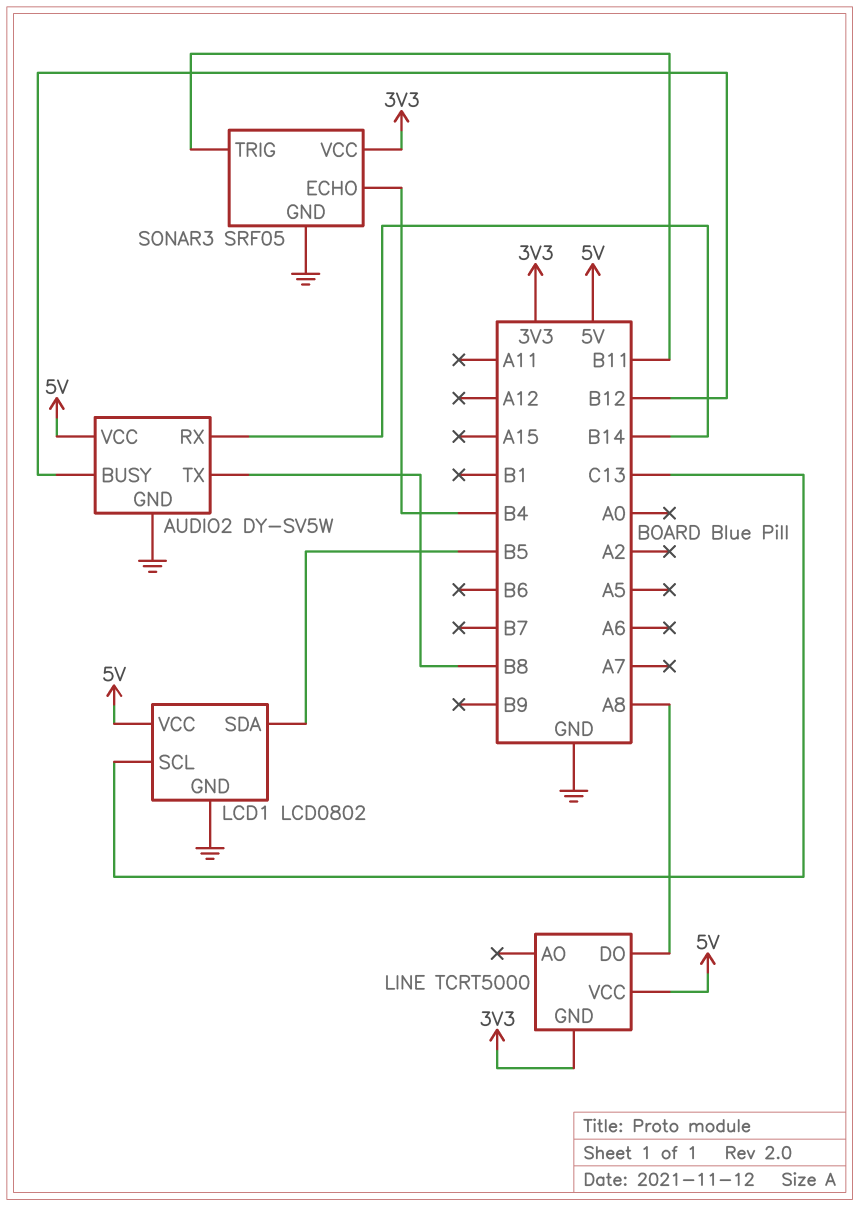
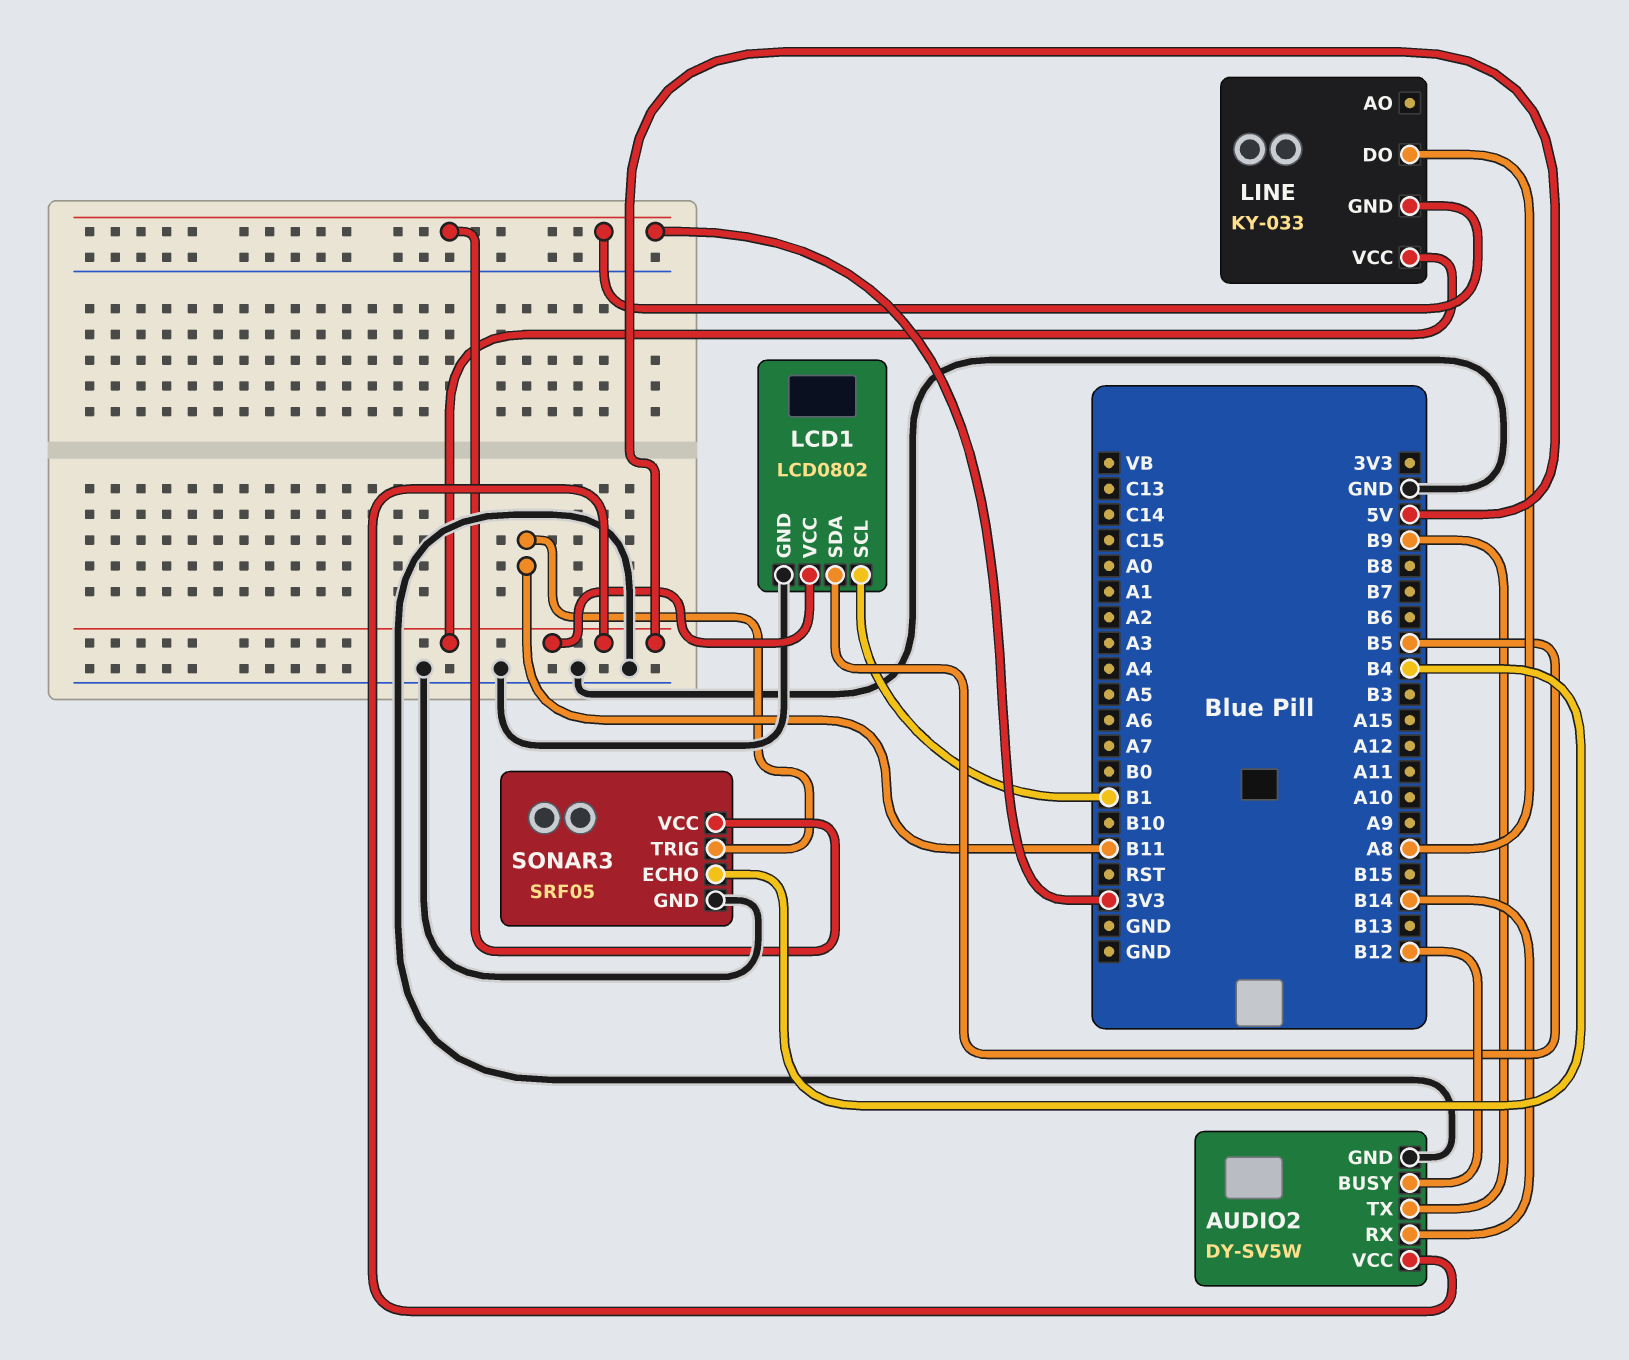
AUDIO2 pin TX: B8 -> B9
LCD1 pin SCL: C13 -> B1
LINE: TCRT5000 -> KY-033

